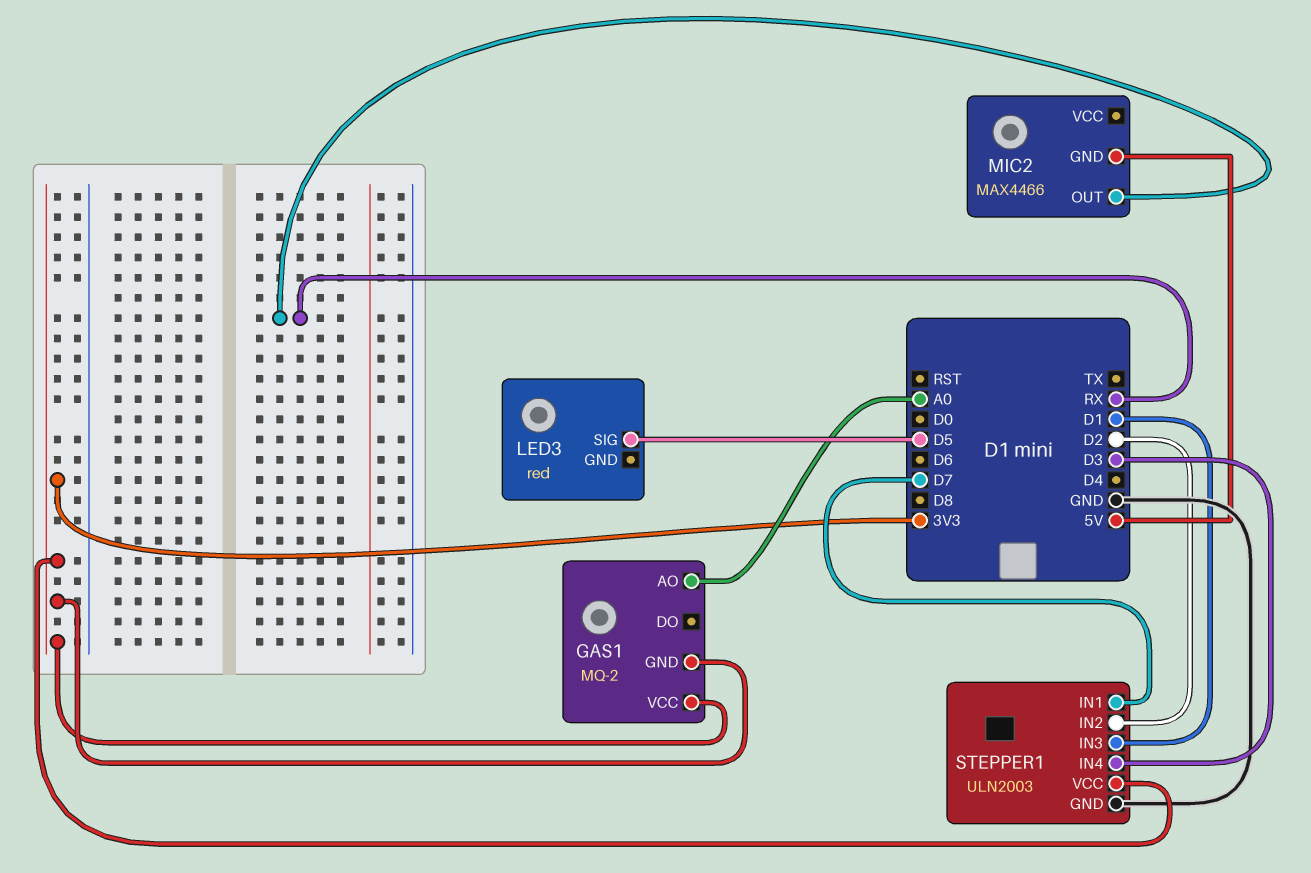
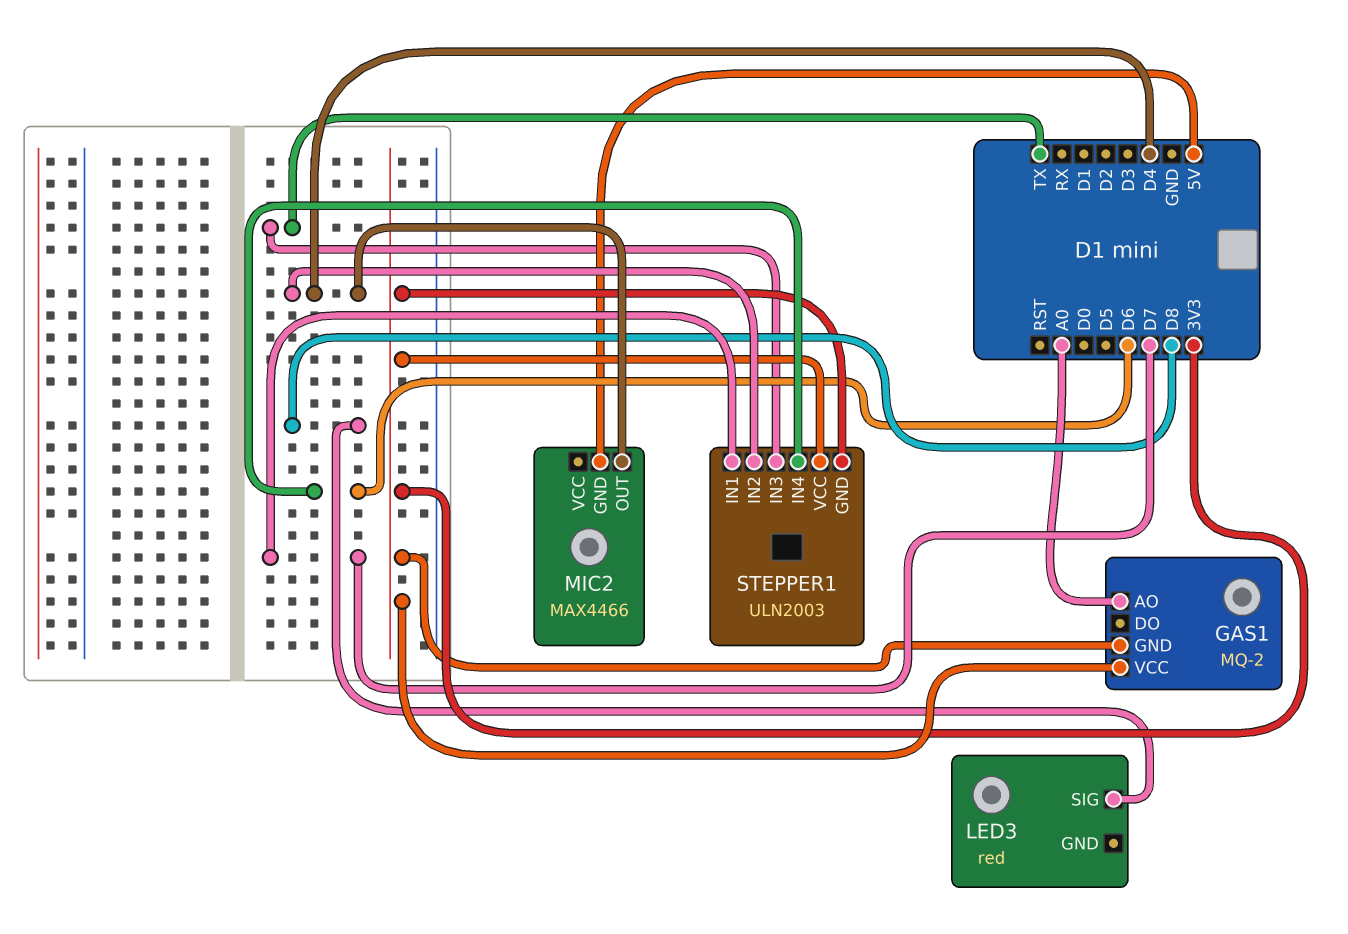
LED3 pin SIG: D5 -> D8
MIC2 pin OUT: RX -> D4
STEPPER1 pin GND: GND -> 3V3
STEPPER1 pin IN2: D2 -> D4
STEPPER1 pin IN3: D1 -> TX
STEPPER1 pin IN4: D3 -> D6

